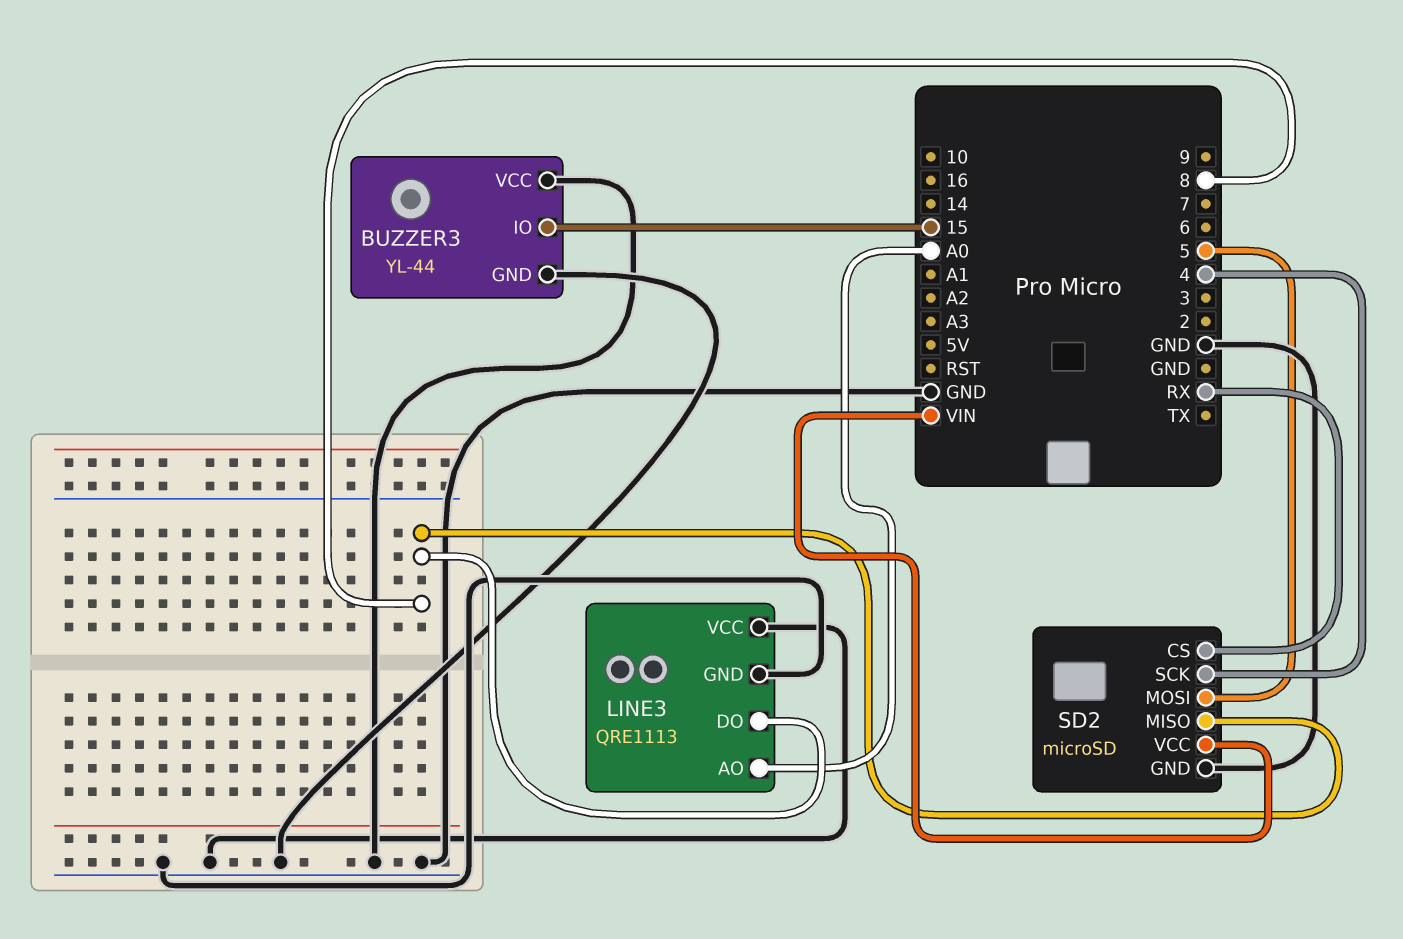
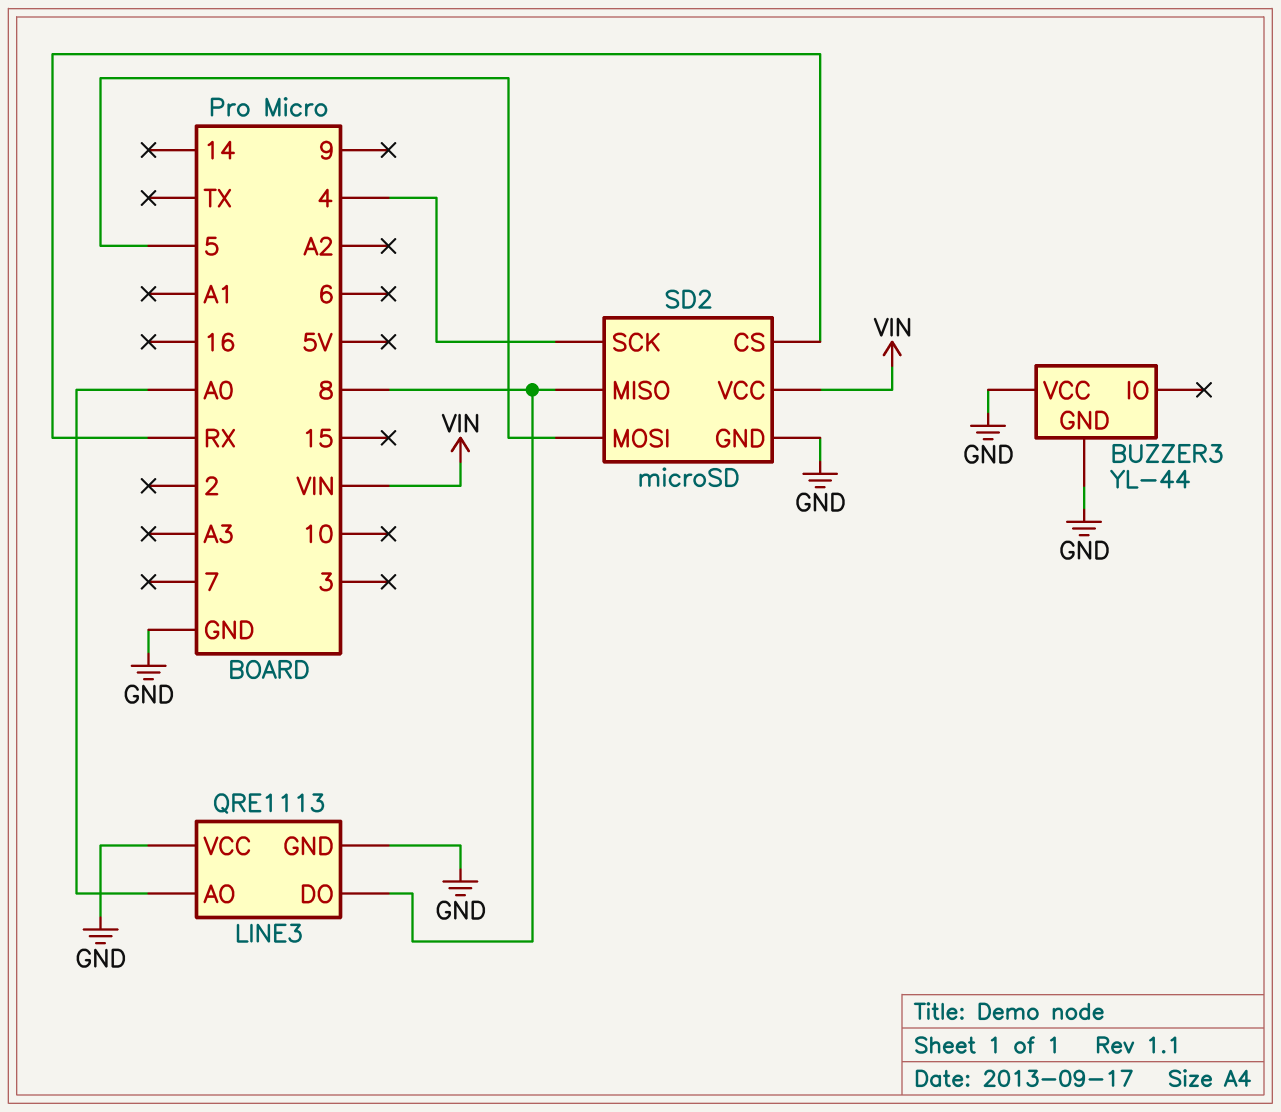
BUZZER3 pin IO: 15 -> none

